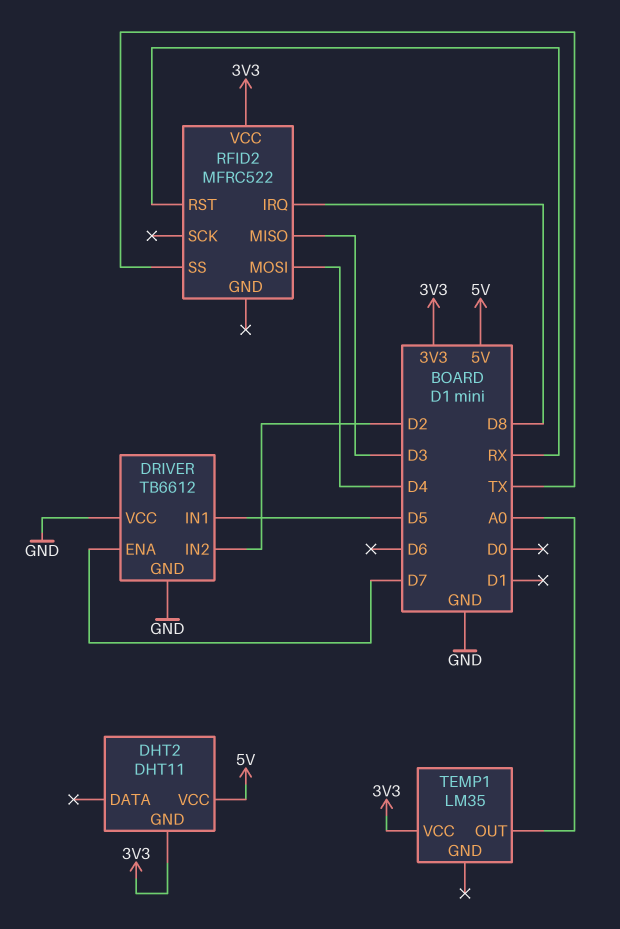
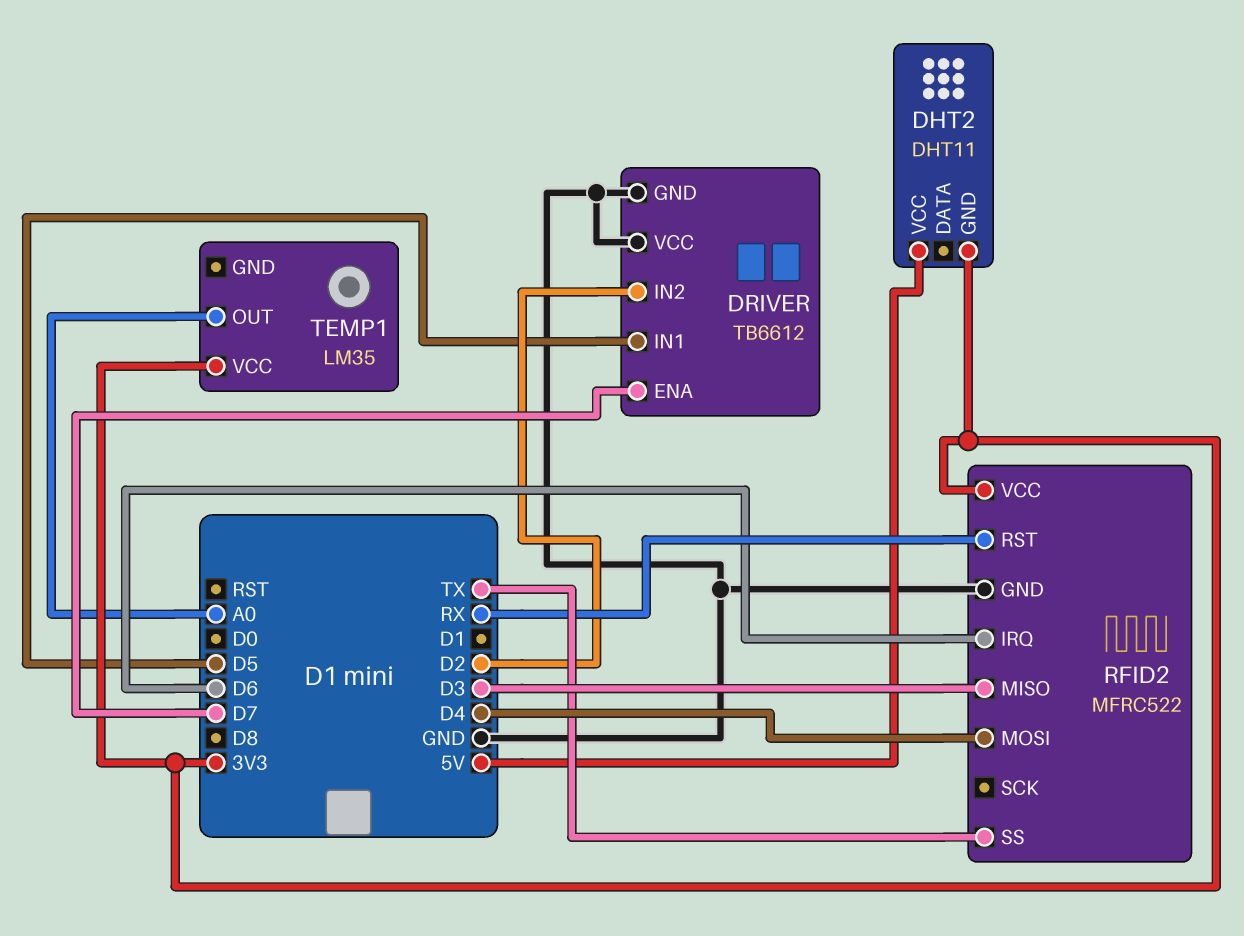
RFID2 pin GND: none -> GND
RFID2 pin IRQ: D8 -> D6

